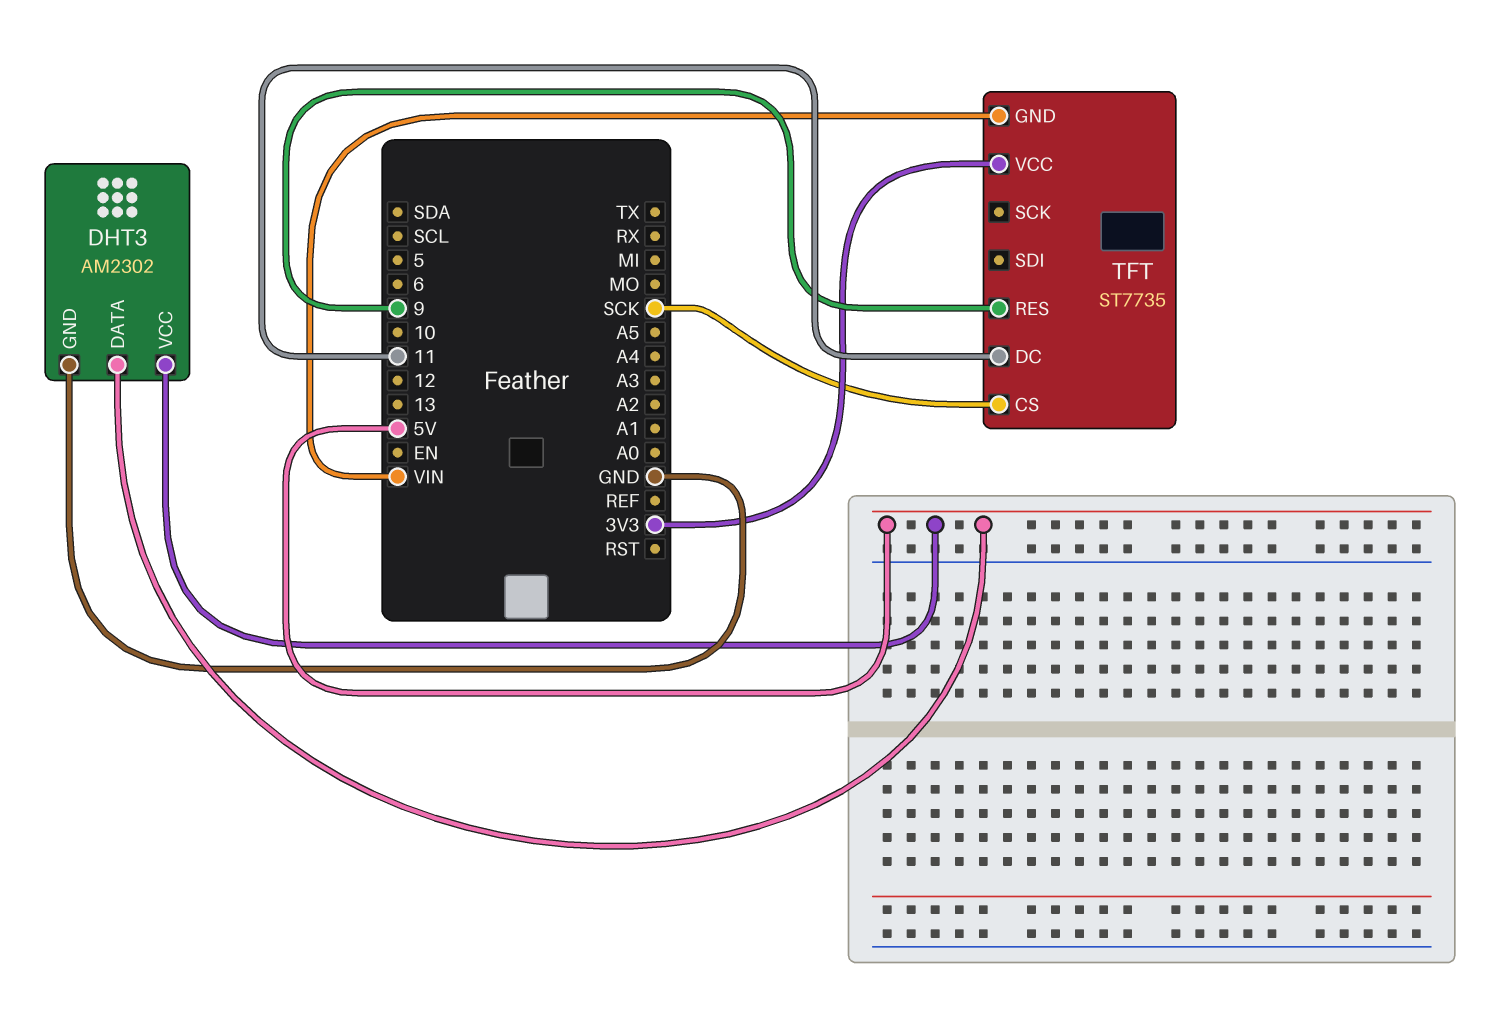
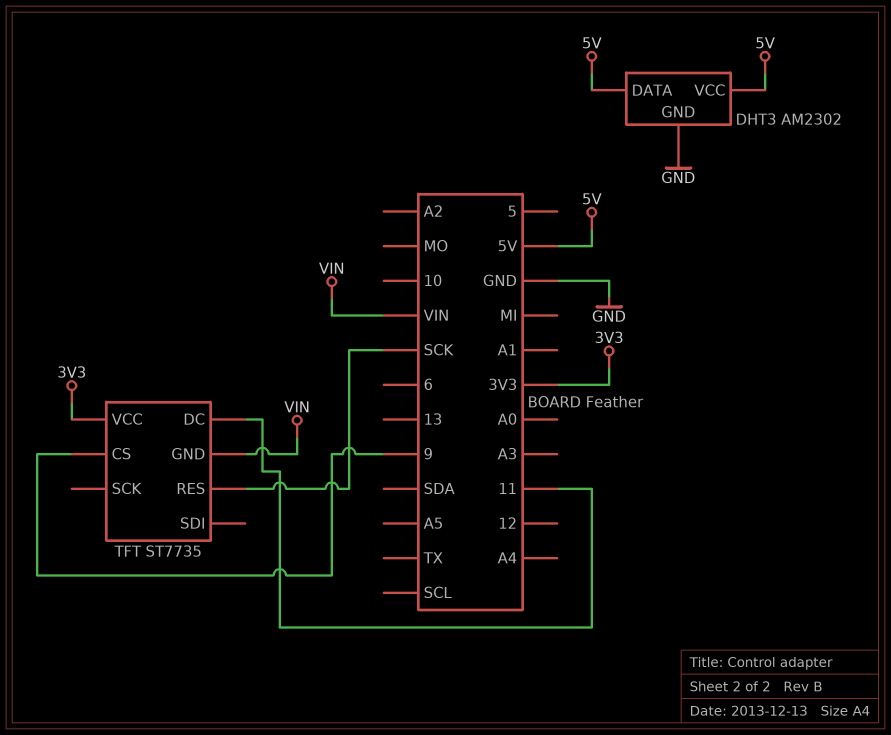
TFT pin CS: SCK -> 9
TFT pin RES: 9 -> SCK

